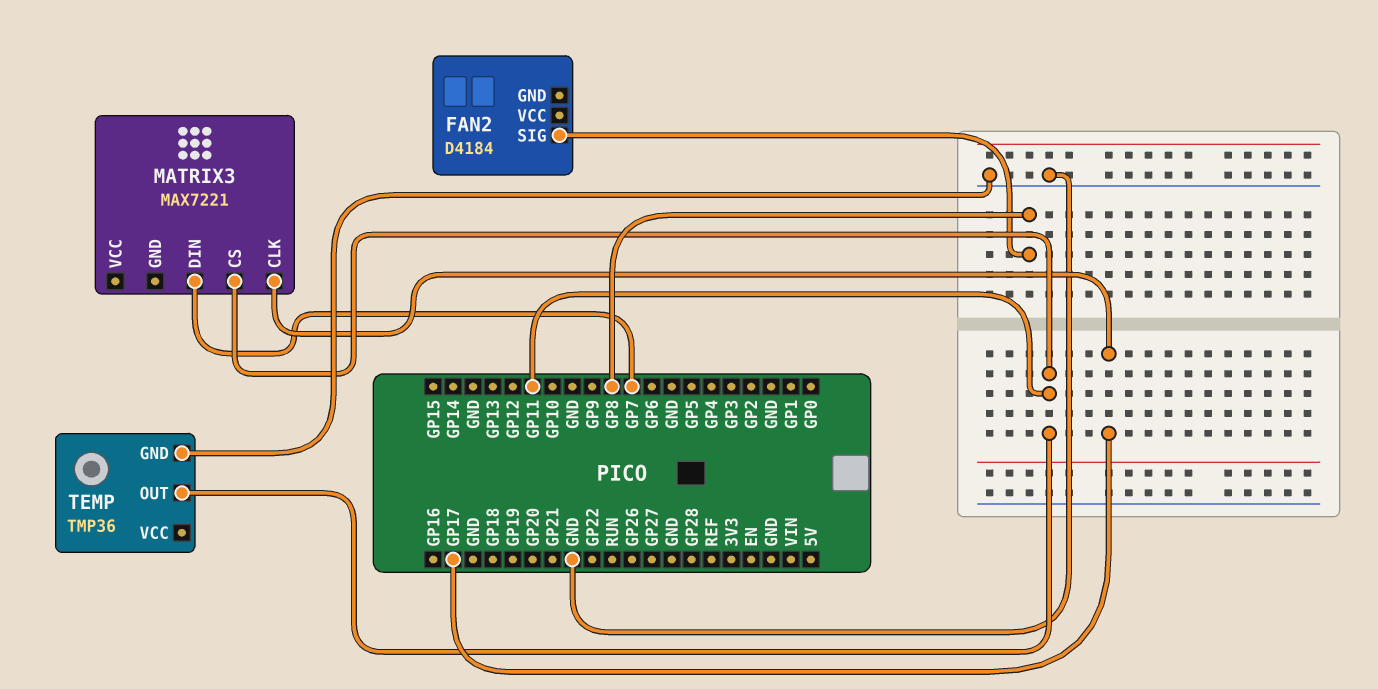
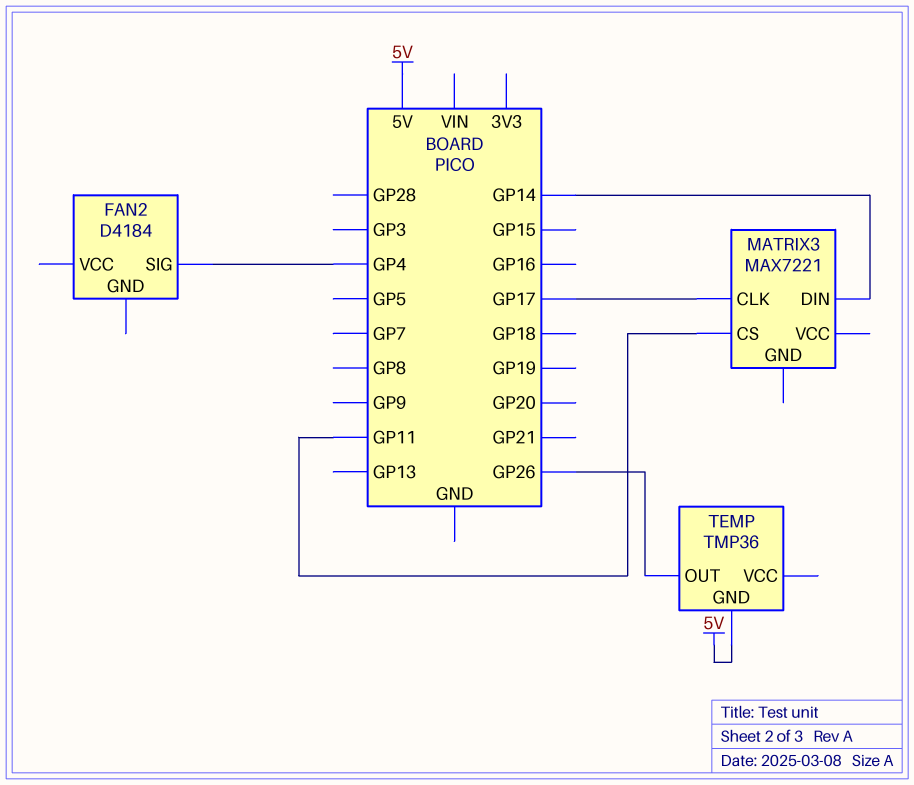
FAN2 pin SIG: GP8 -> GP4
MATRIX3 pin DIN: GP7 -> GP14
TEMP pin GND: GND -> 5V
TEMP pin OUT: GP11 -> GP26

